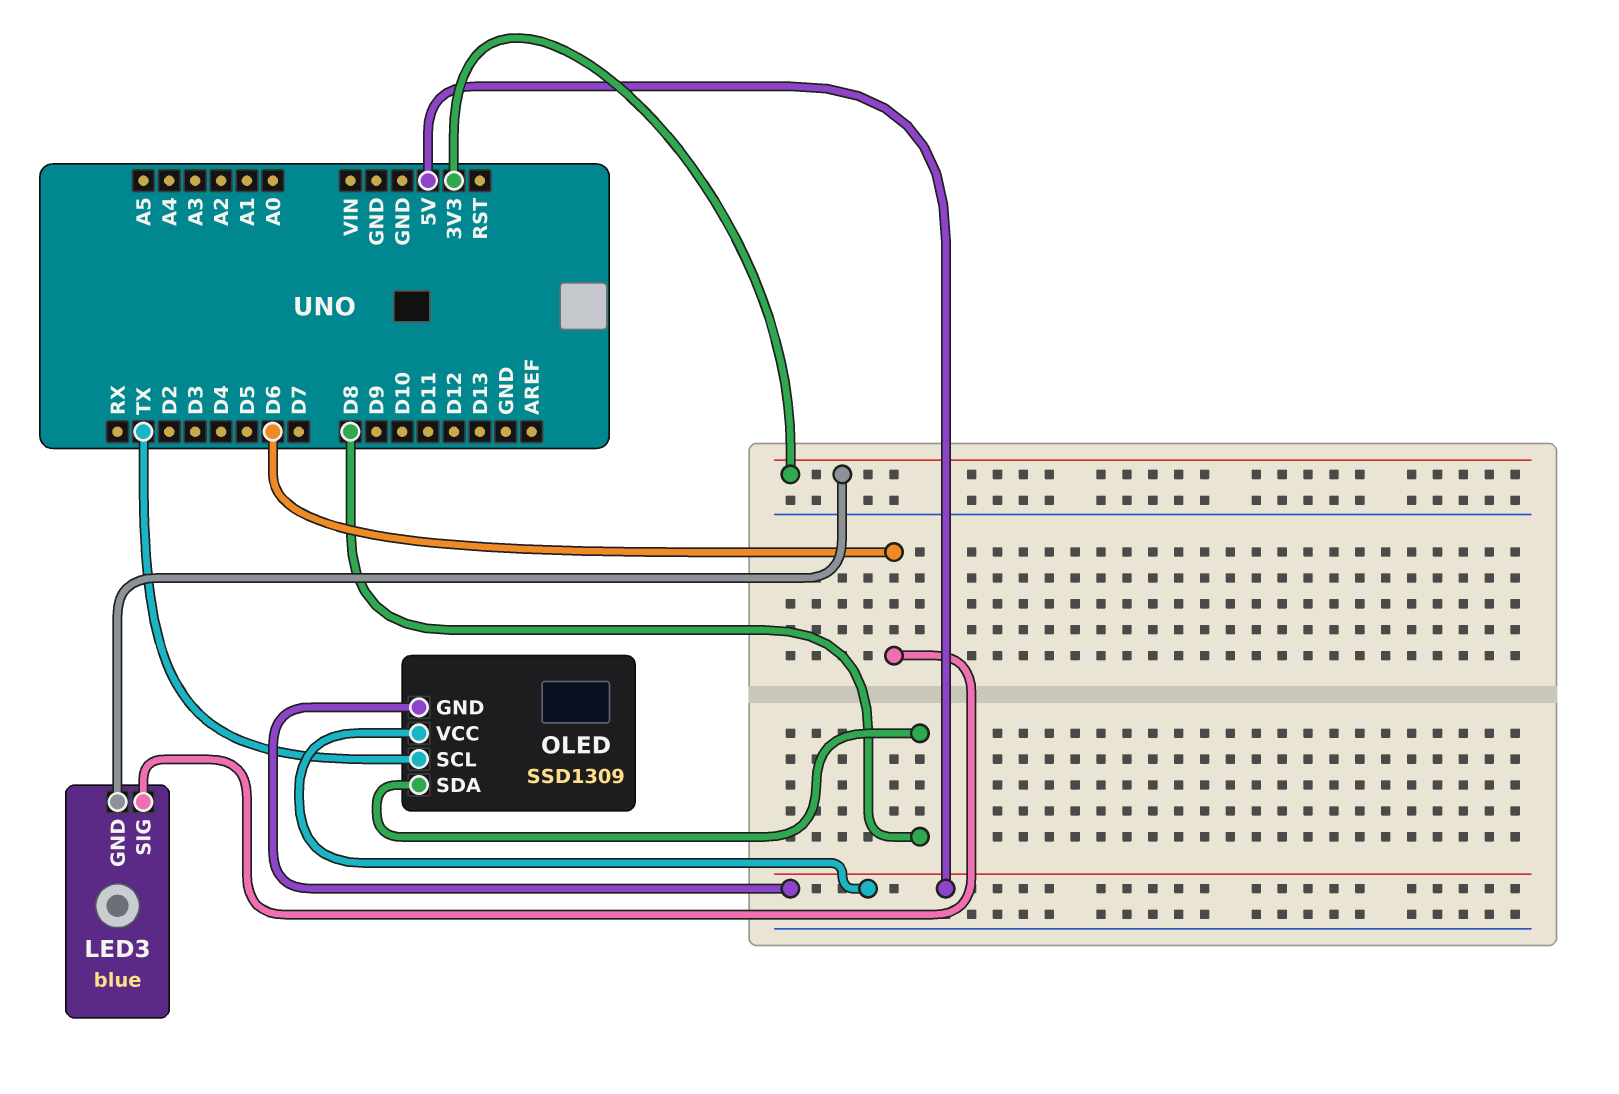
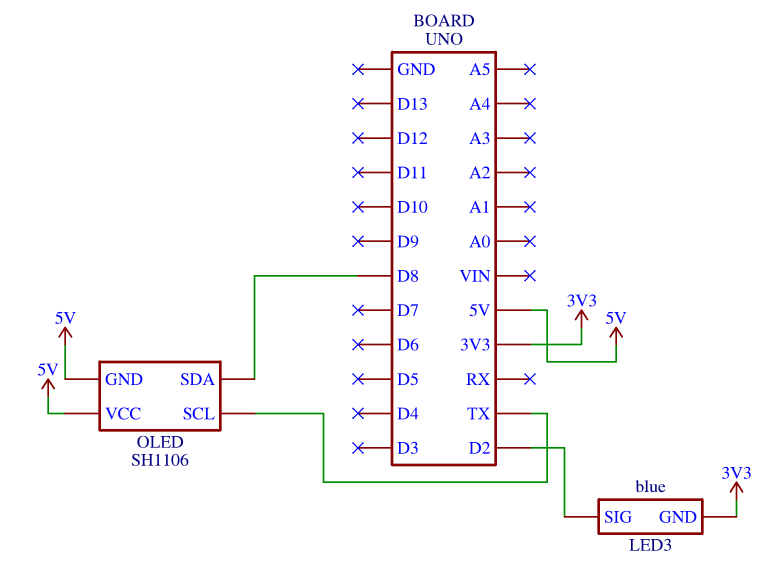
LED3 pin SIG: D6 -> D2
OLED: SSD1309 -> SH1106

